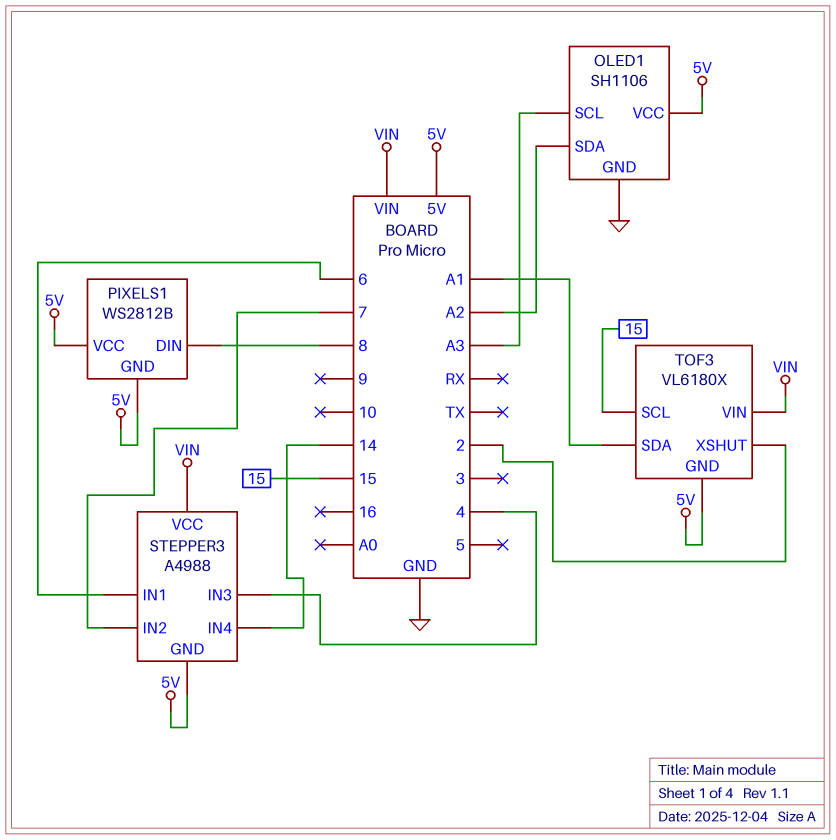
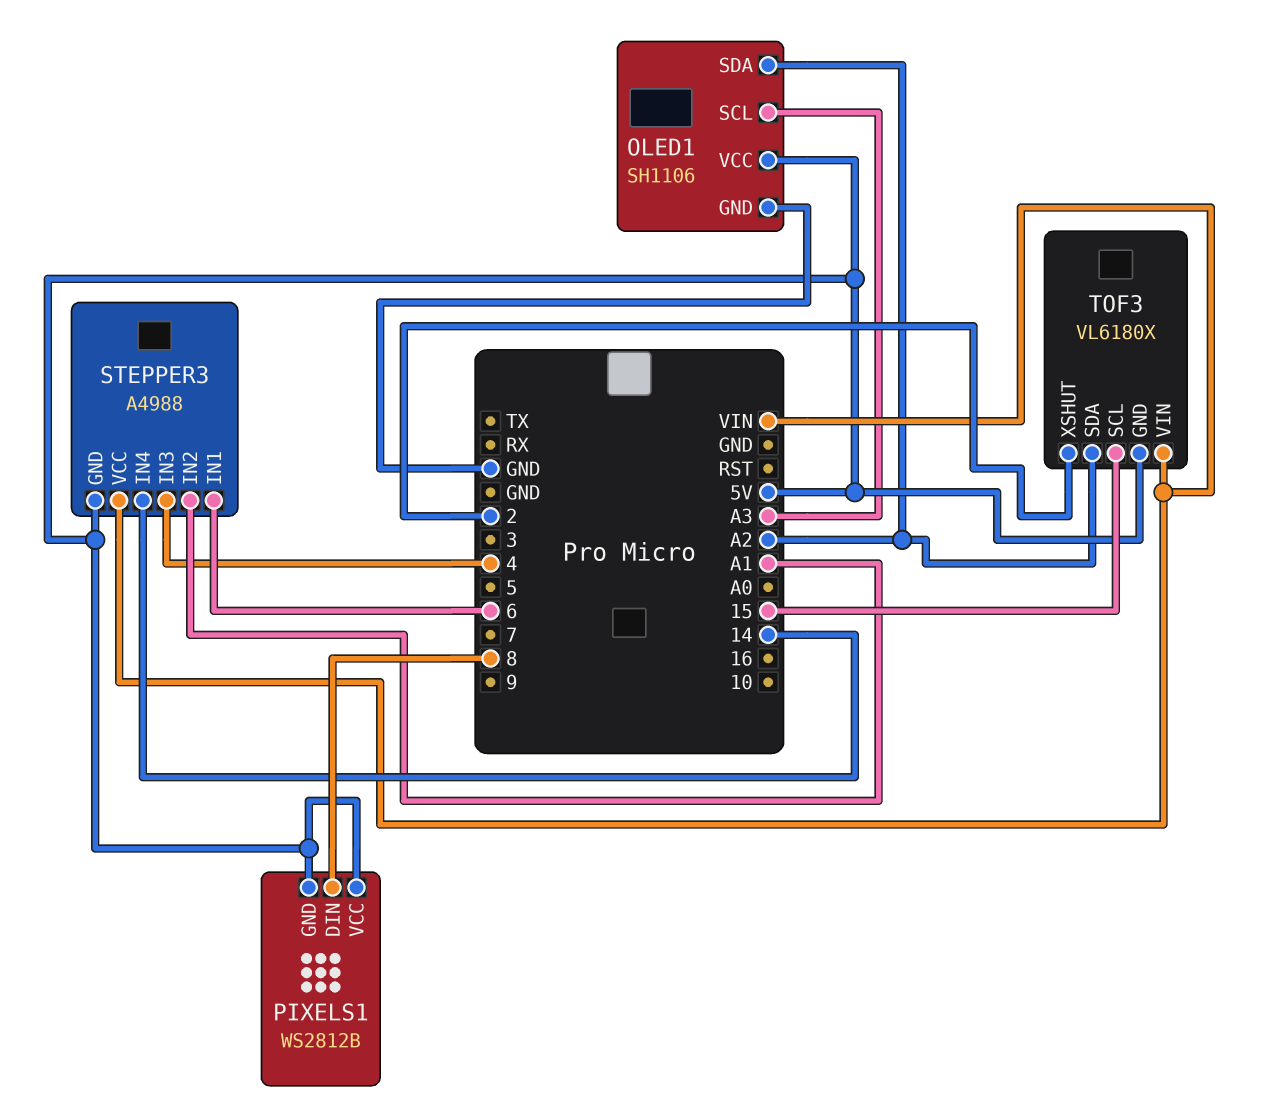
STEPPER3 pin IN2: 7 -> A1
TOF3 pin SDA: A1 -> A2

